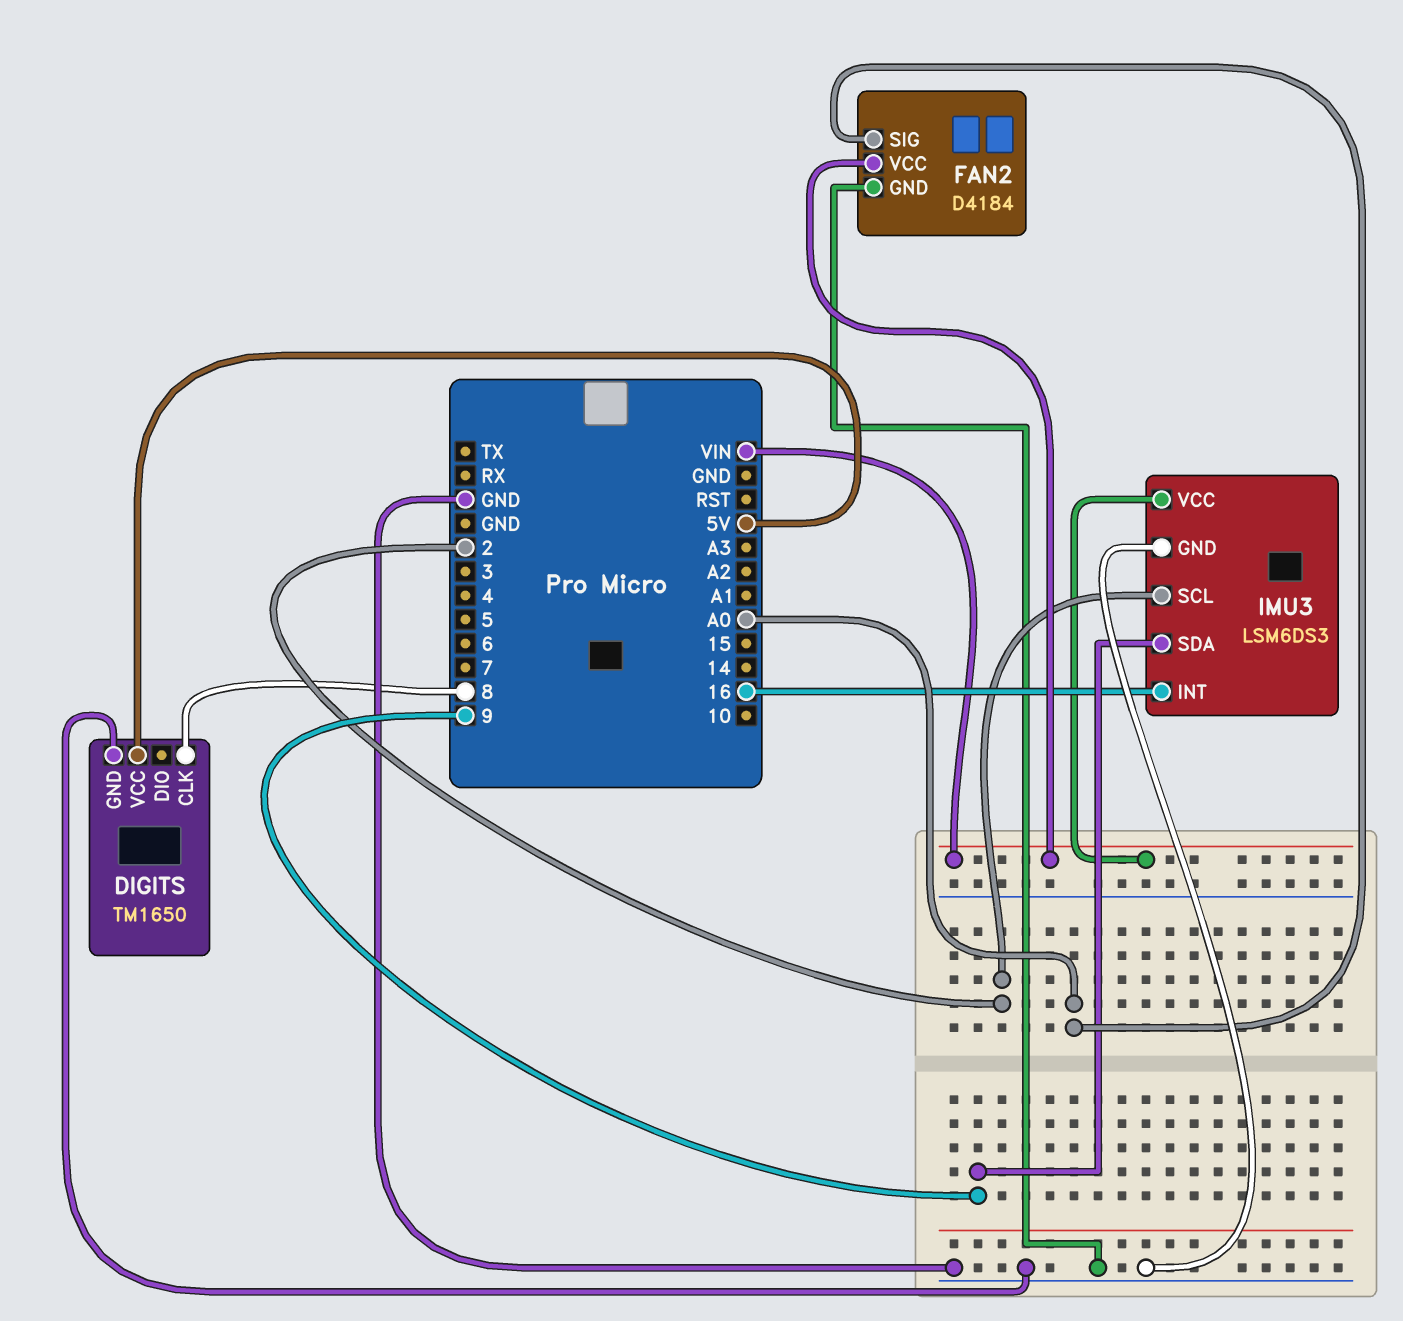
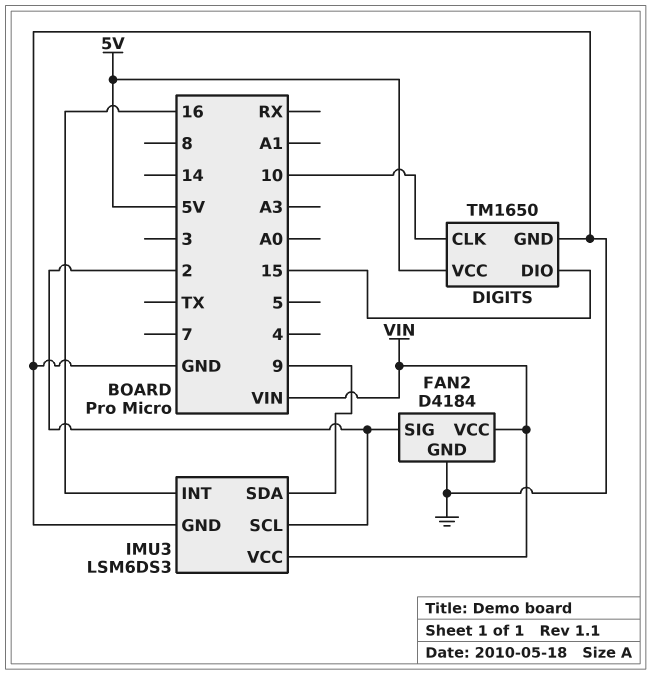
DIGITS pin CLK: 8 -> 10
DIGITS pin DIO: none -> 15
FAN2 pin SIG: A0 -> 2

